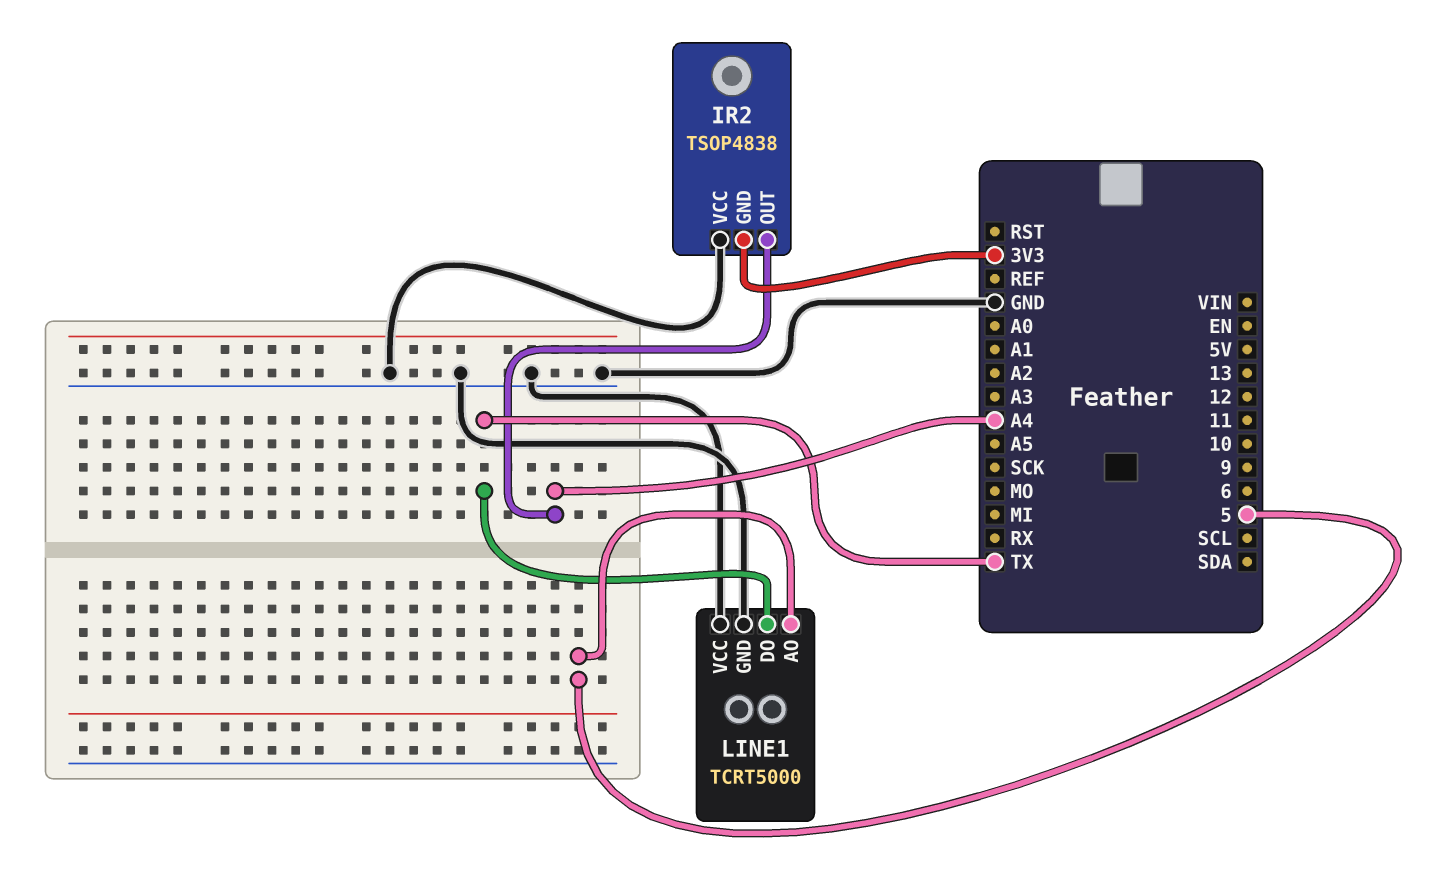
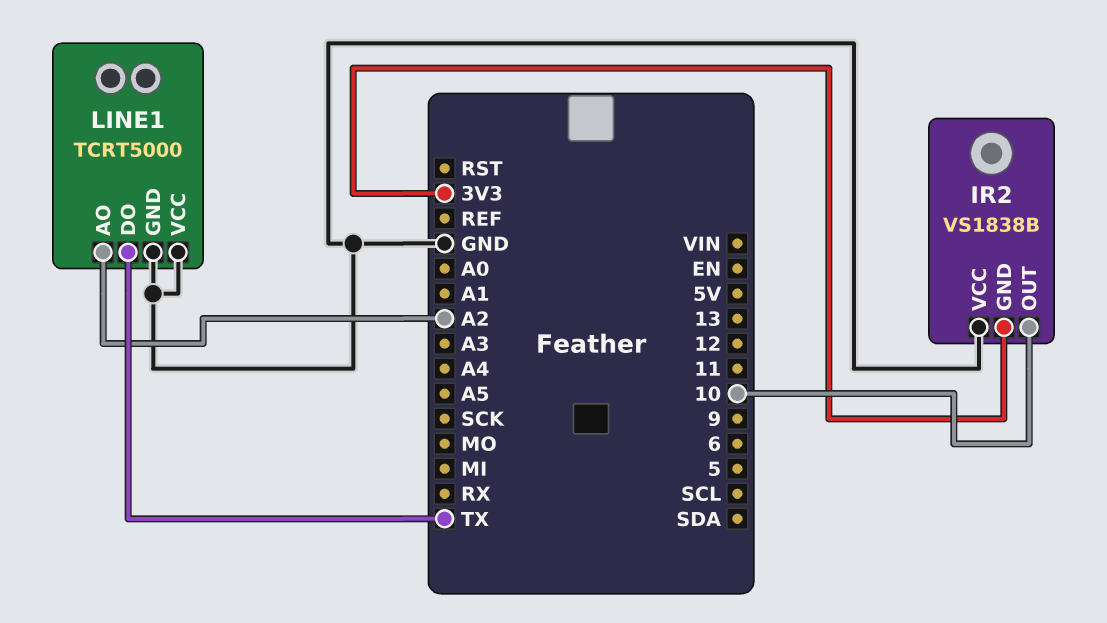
IR2: TSOP4838 -> VS1838B
IR2 pin OUT: A4 -> 10
LINE1 pin AO: 5 -> A2

